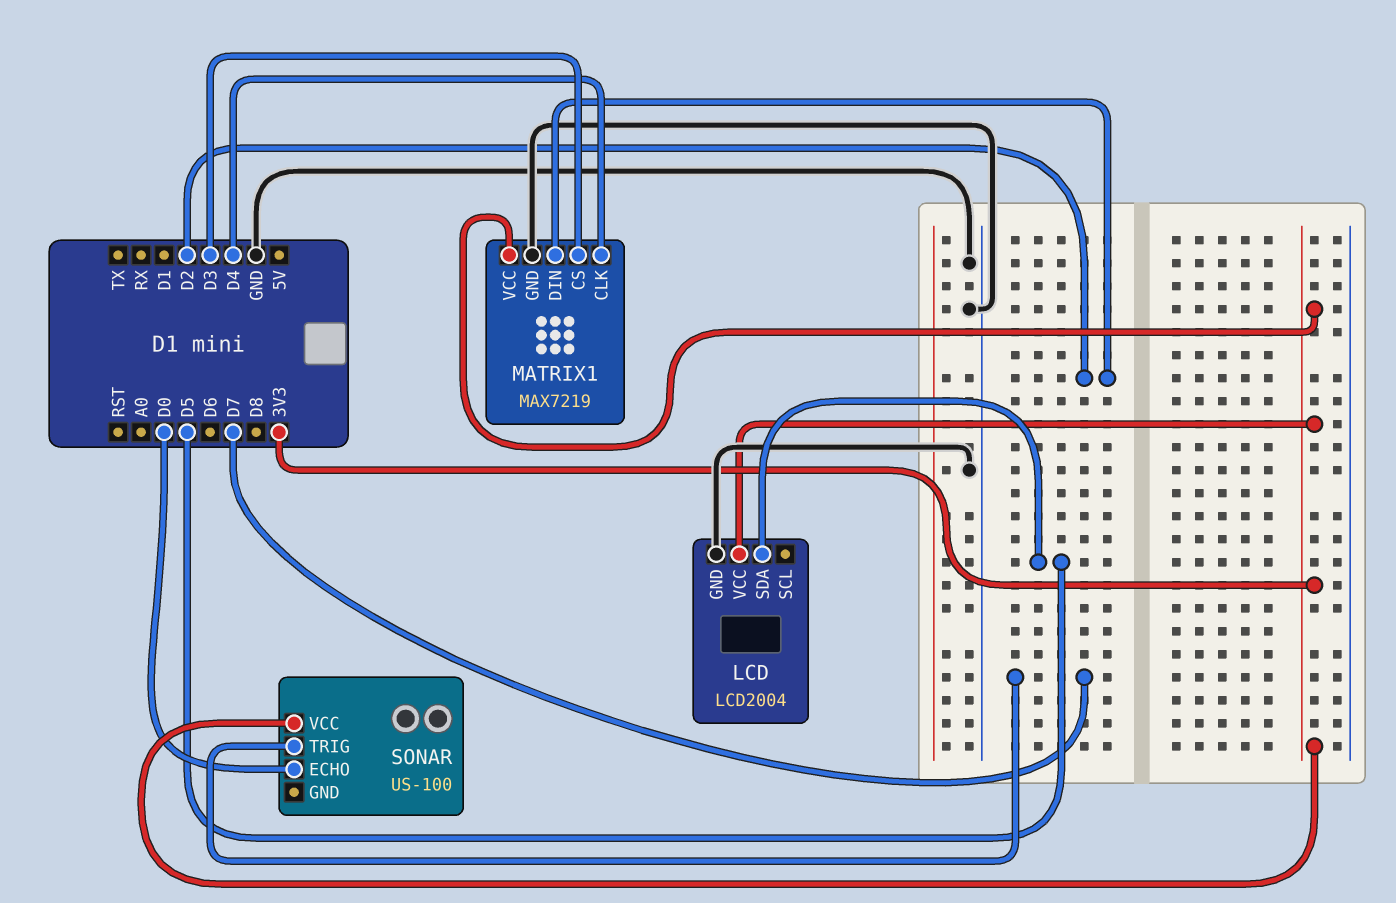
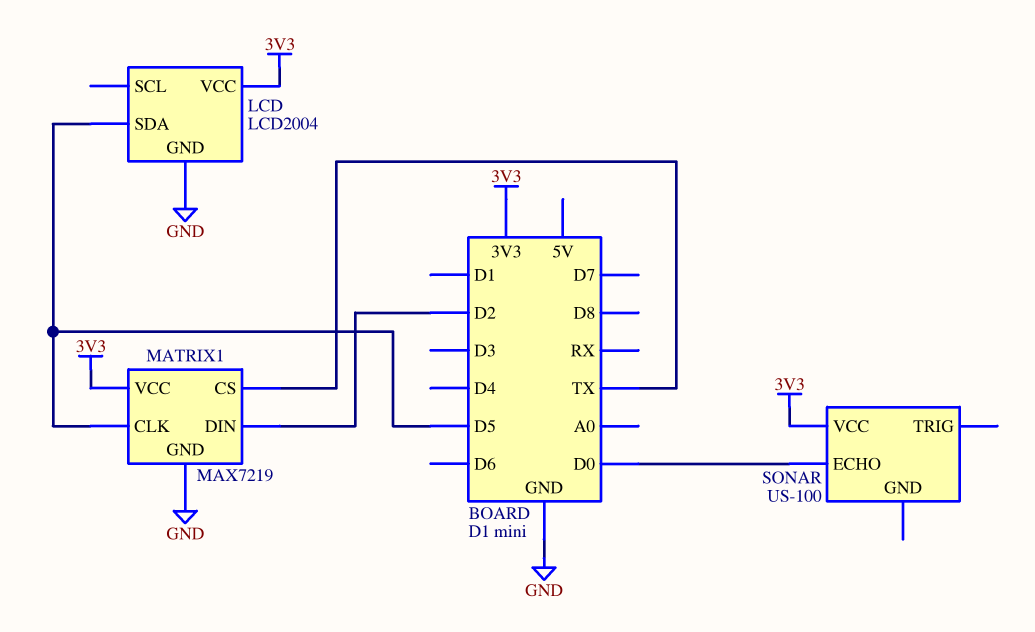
MATRIX1 pin CLK: D4 -> D5
MATRIX1 pin CS: D3 -> TX
SONAR pin TRIG: D7 -> none

